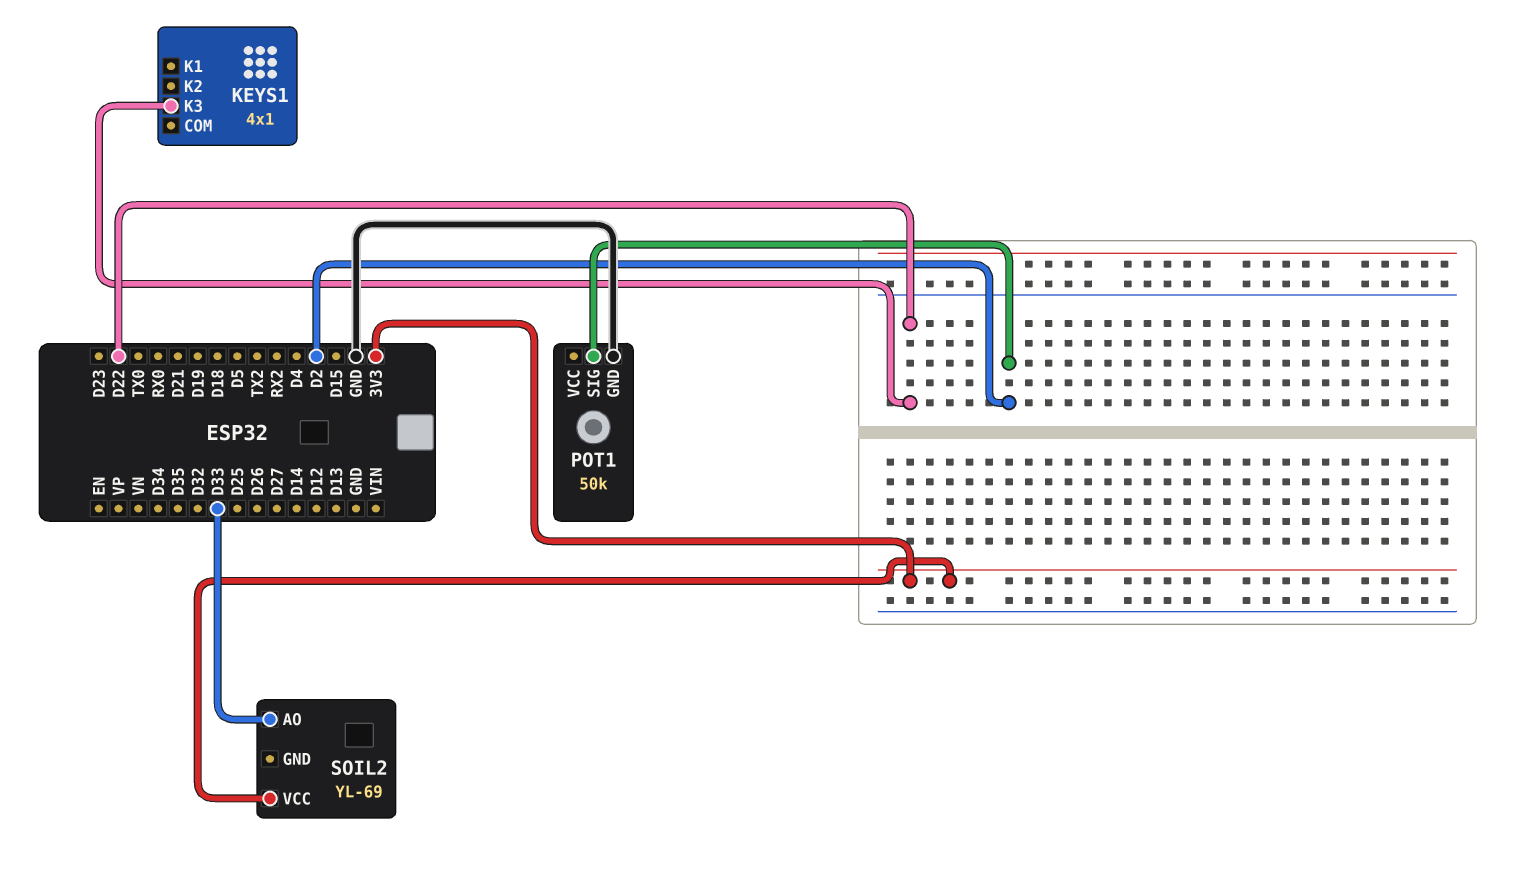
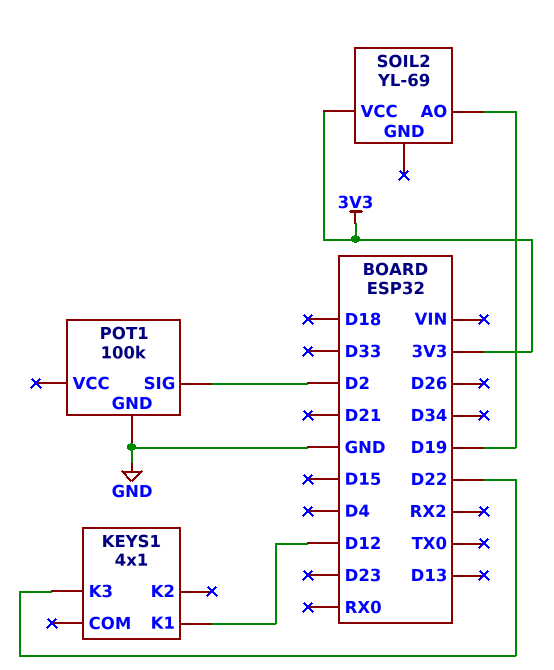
KEYS1 pin K1: none -> D12
POT1: 50k -> 100k
SOIL2 pin AO: D33 -> D19

